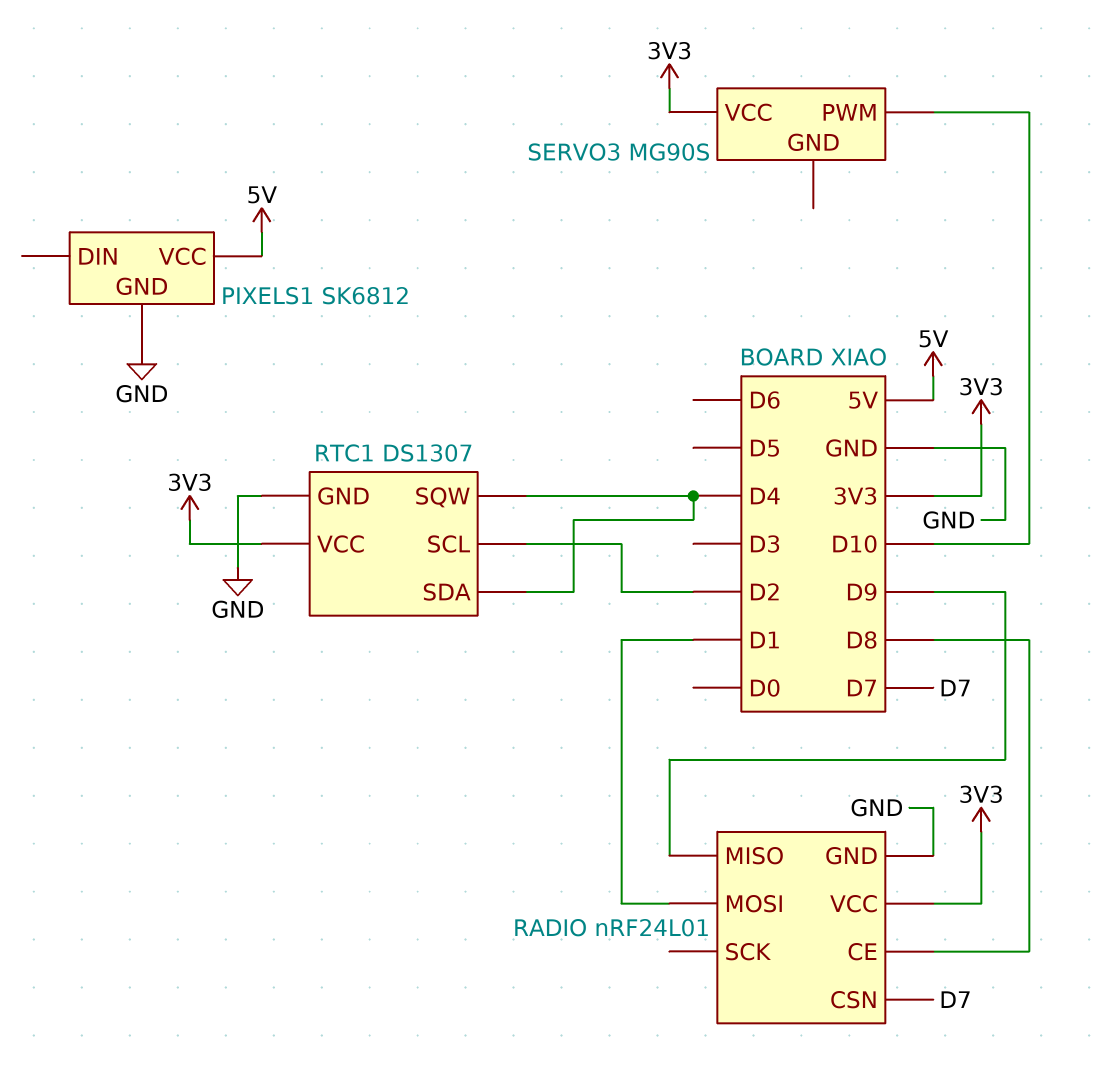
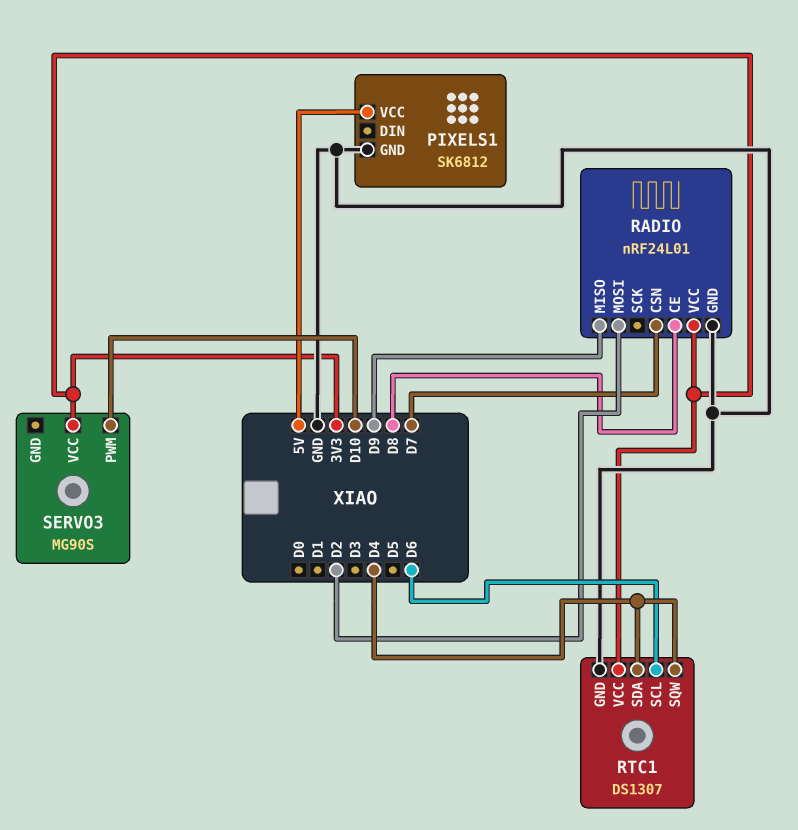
RADIO pin MOSI: D1 -> D2
RTC1 pin SCL: D2 -> D6

